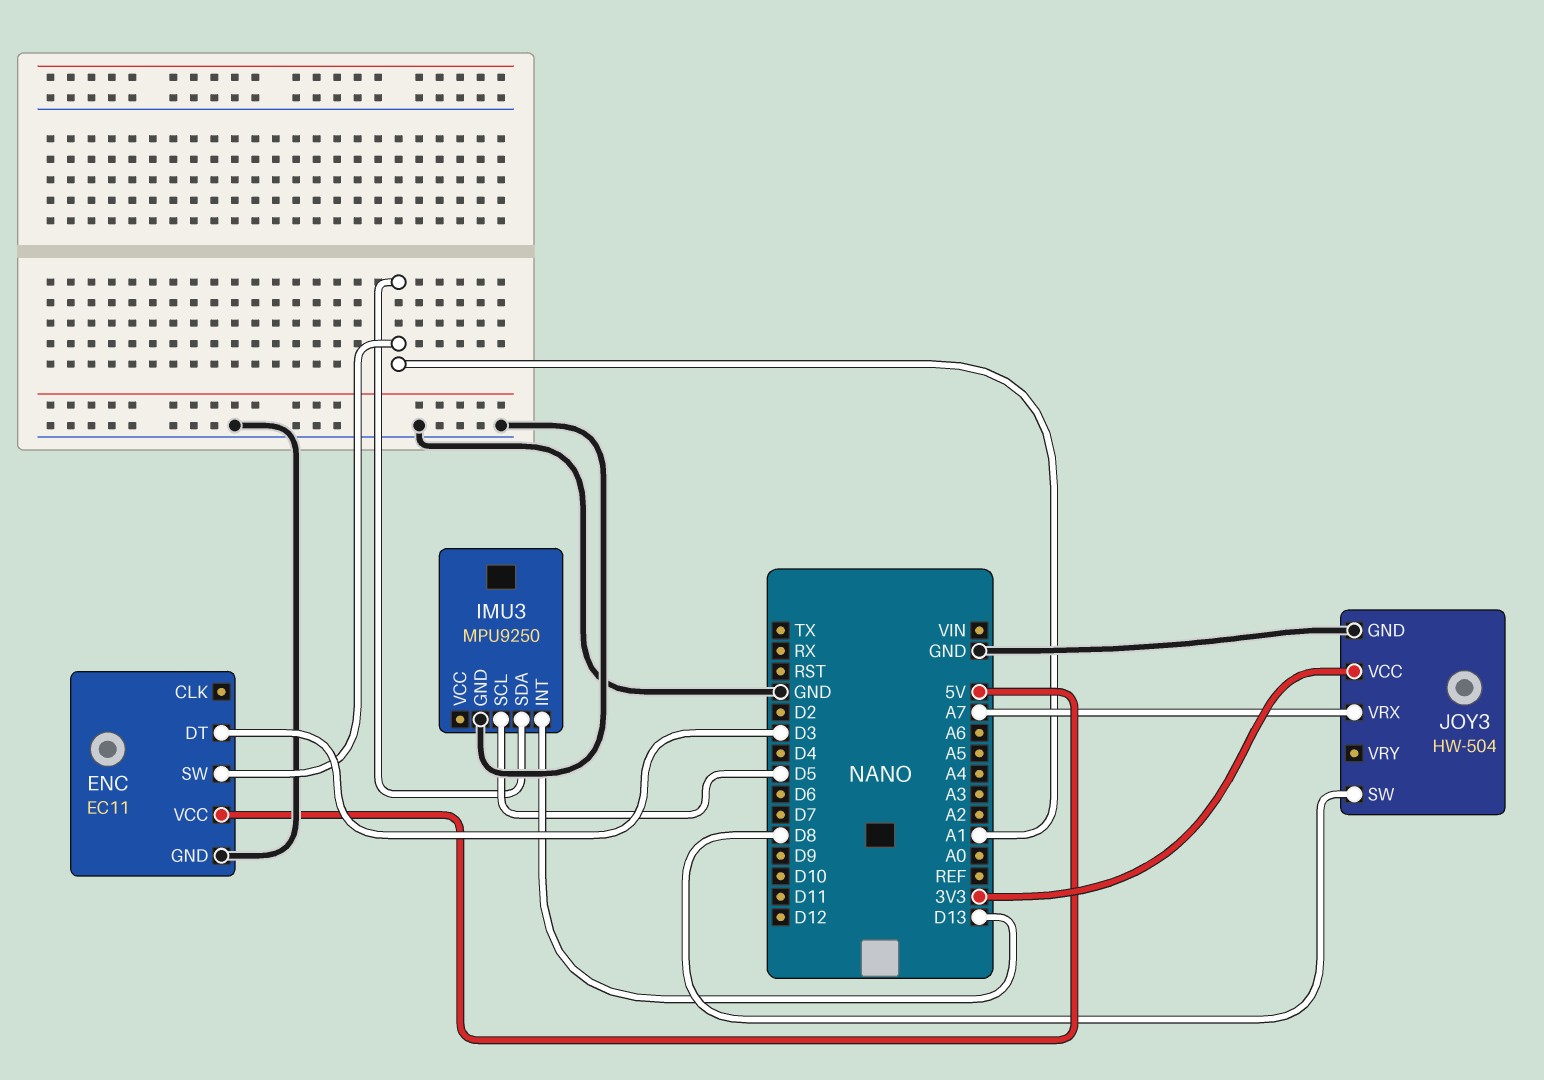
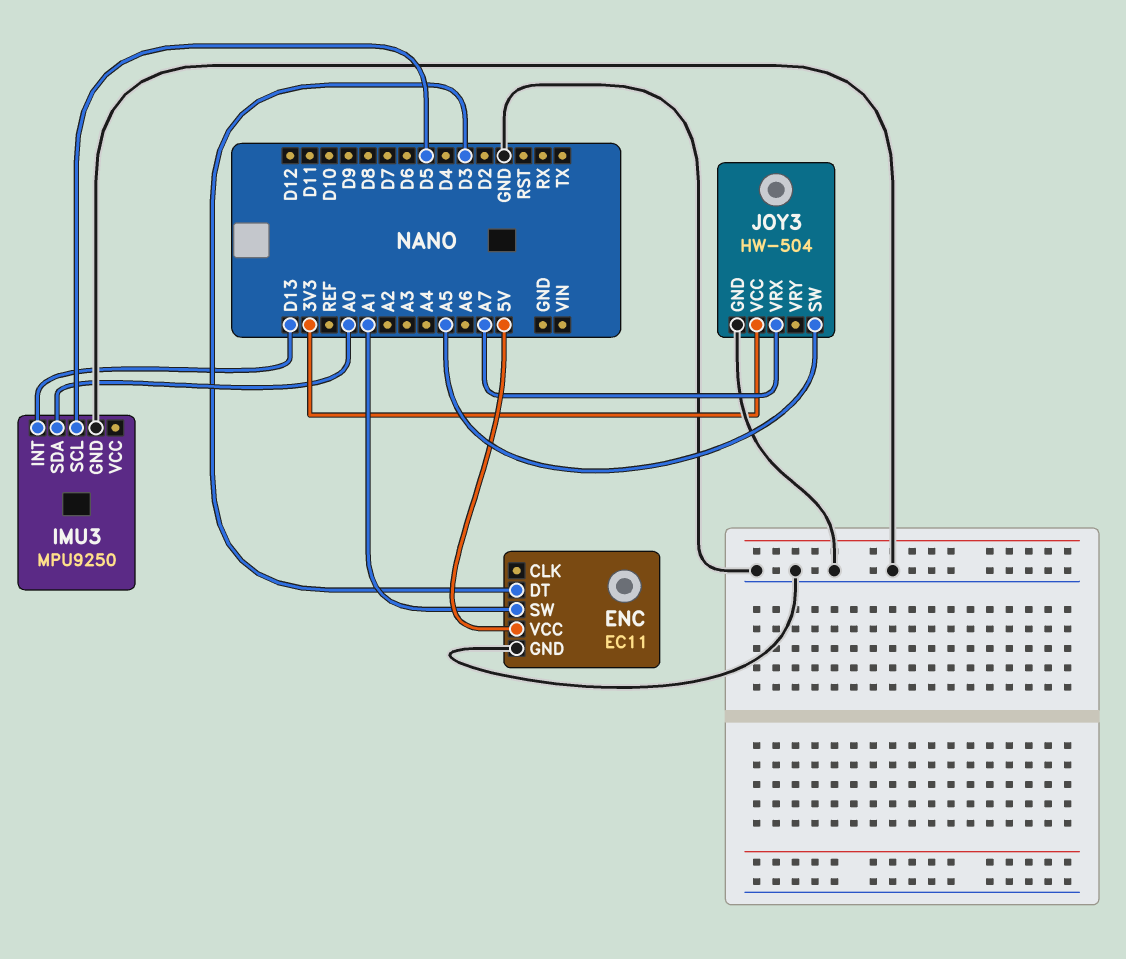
IMU3 pin SDA: A1 -> A0
JOY3 pin SW: D8 -> A5

